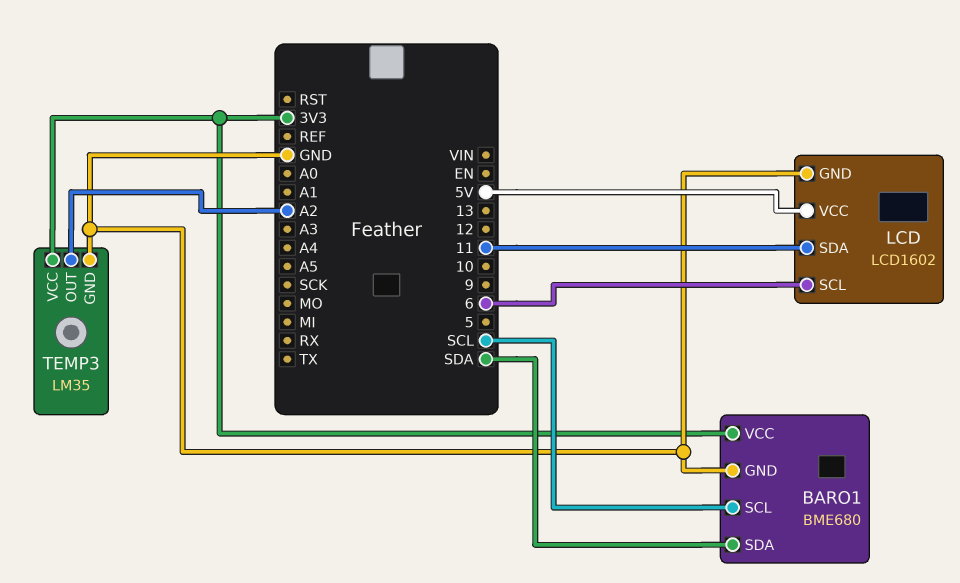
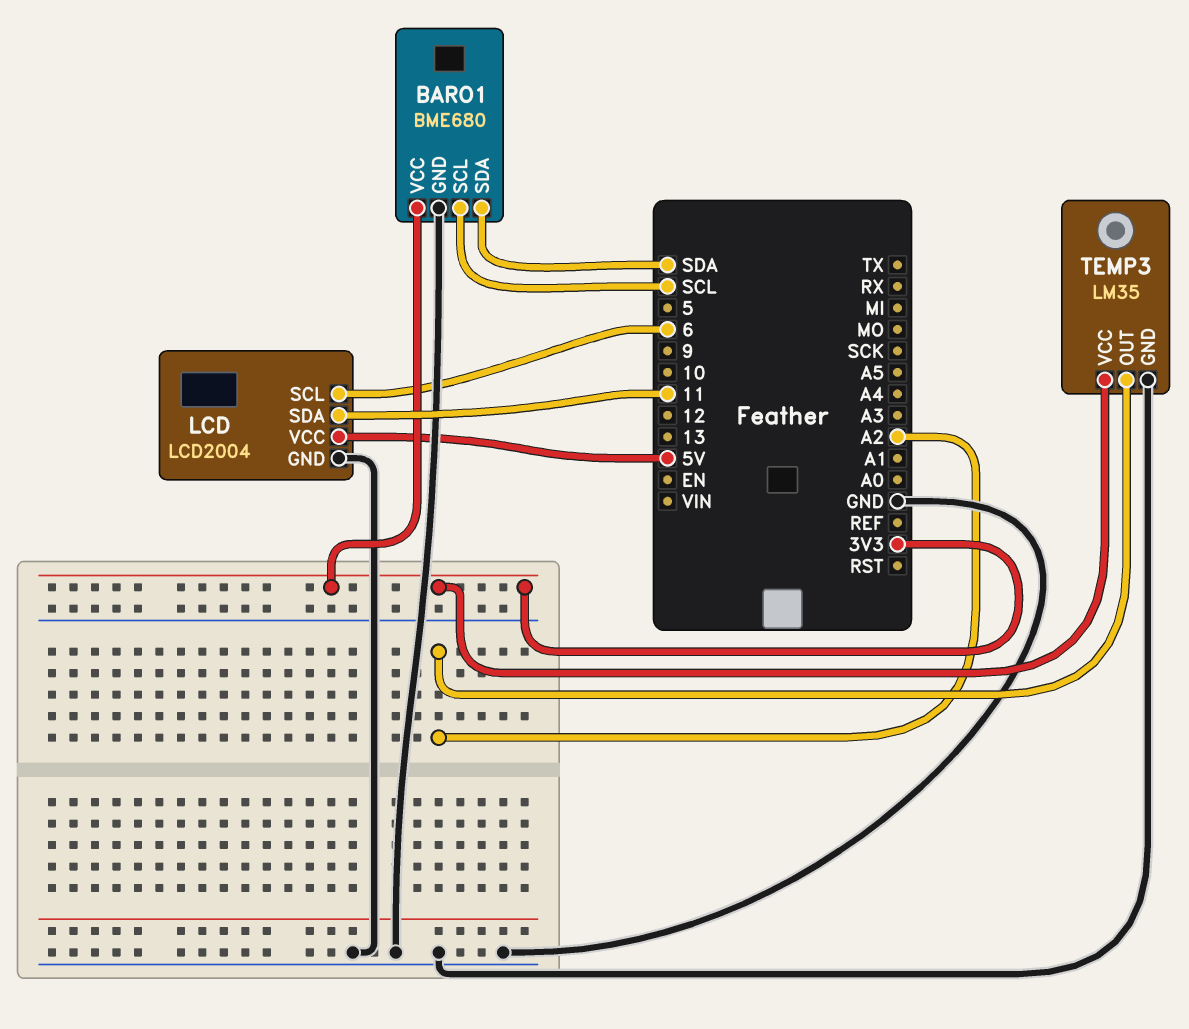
LCD: LCD1602 -> LCD2004

